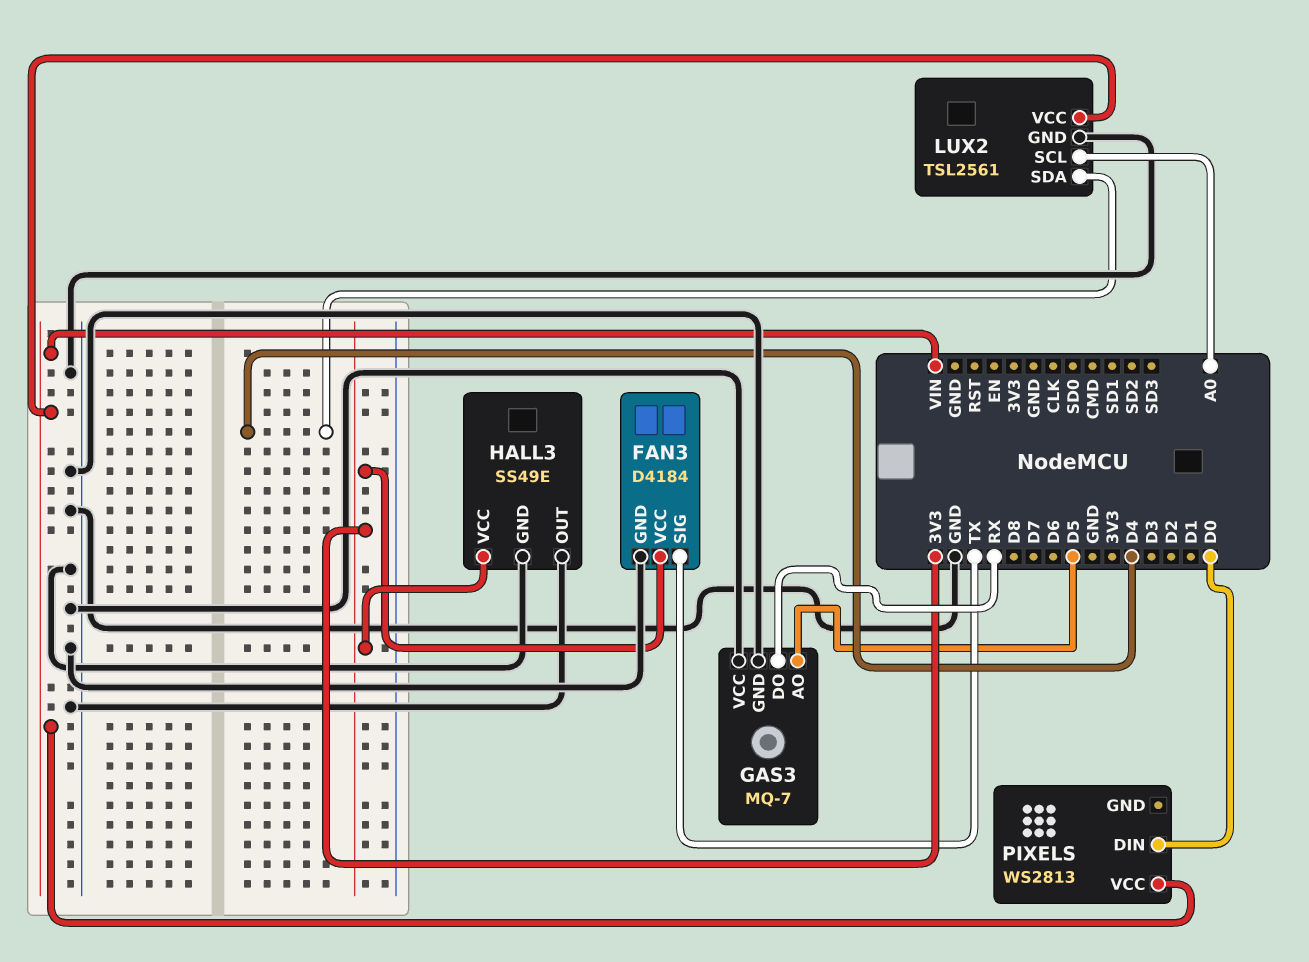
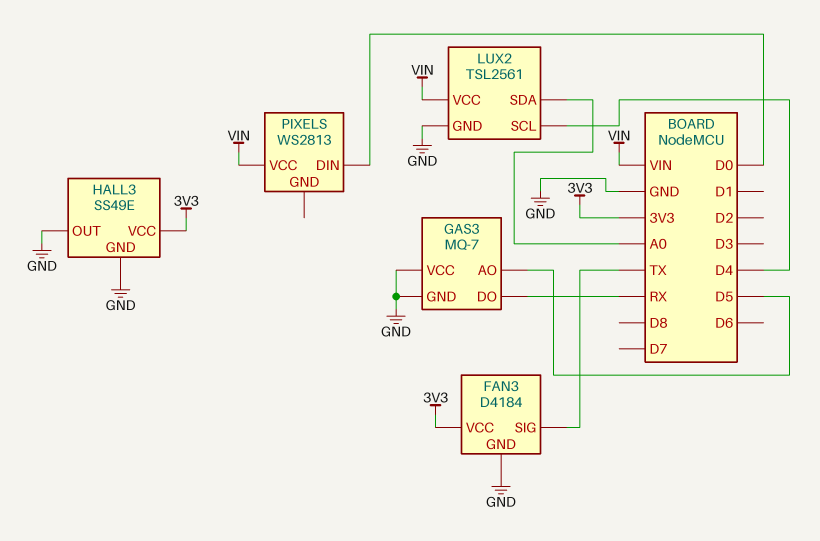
LUX2 pin SCL: A0 -> D4
LUX2 pin SDA: D4 -> A0

